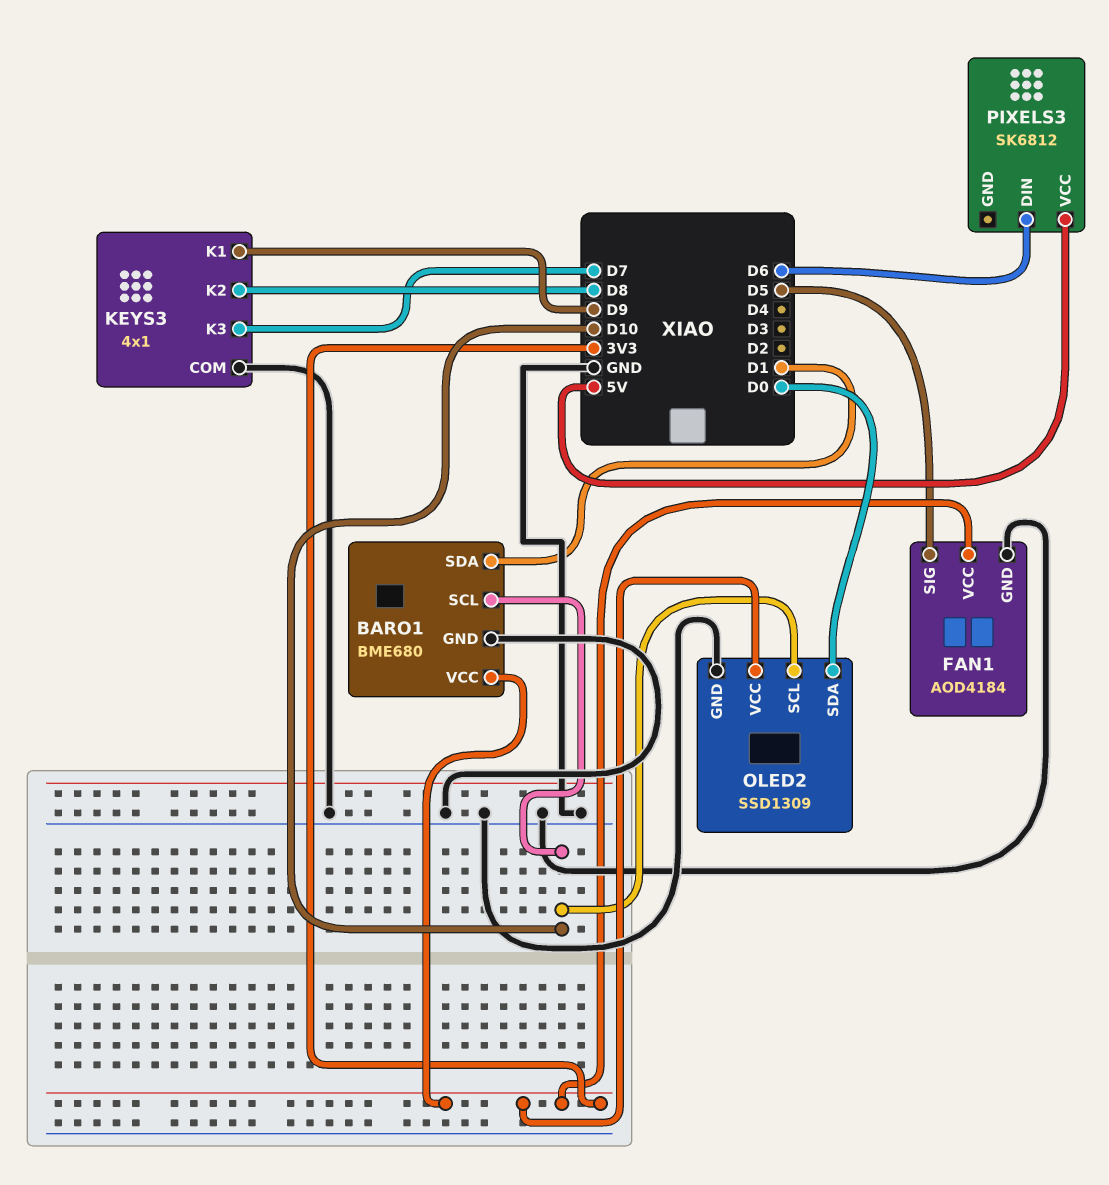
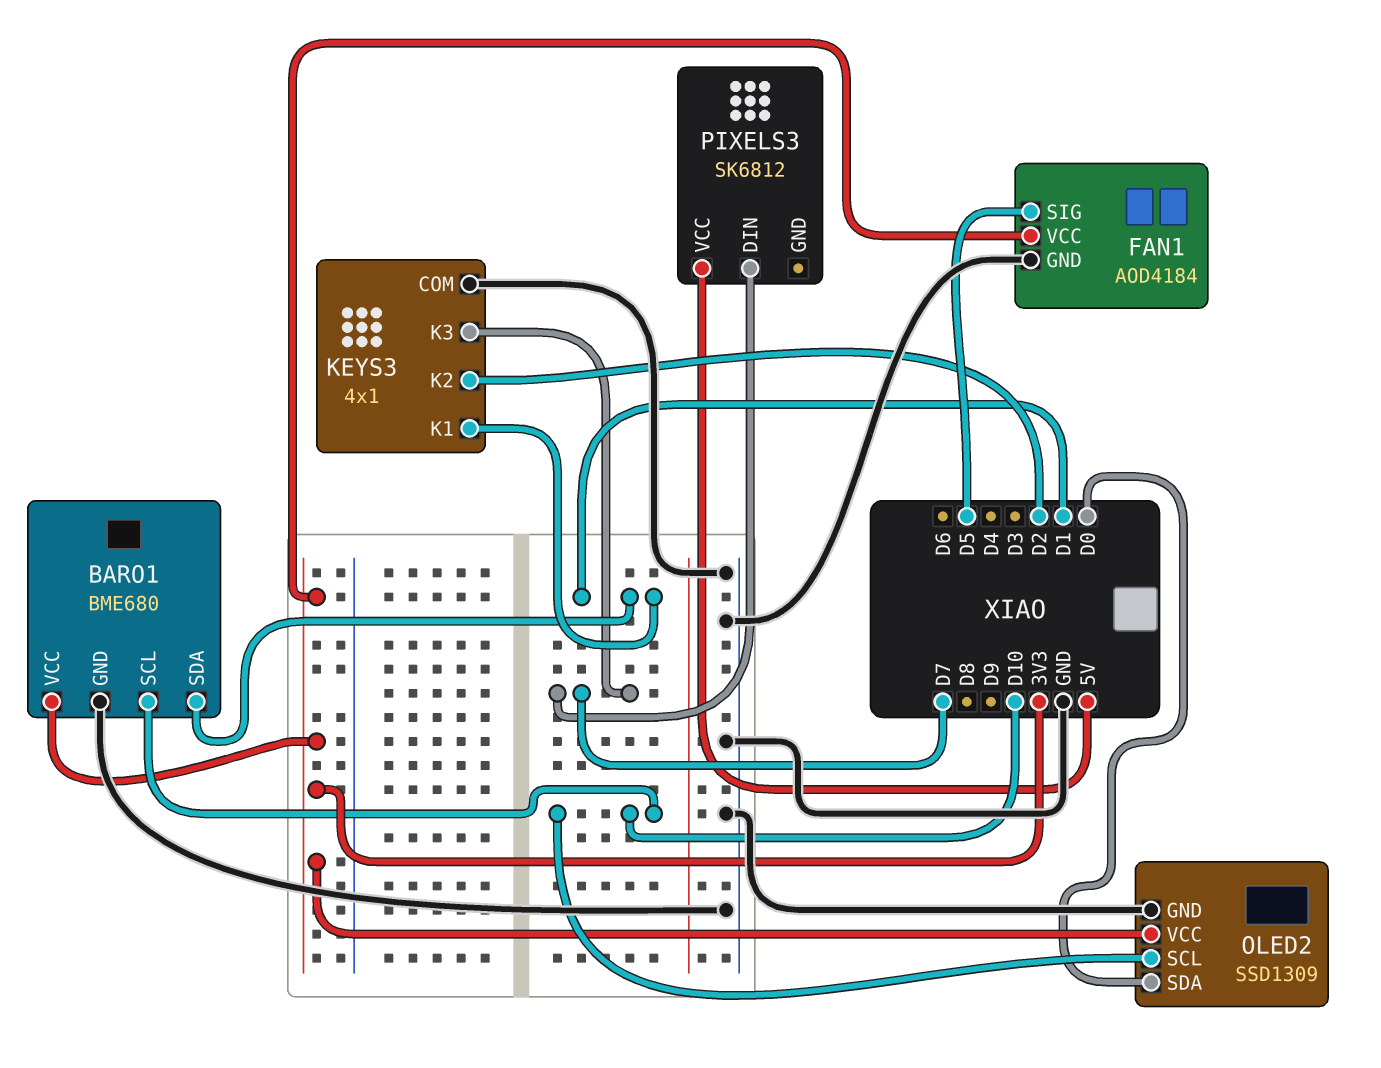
KEYS3 pin K1: D9 -> D1
KEYS3 pin K2: D8 -> D2
PIXELS3 pin DIN: D6 -> D7

